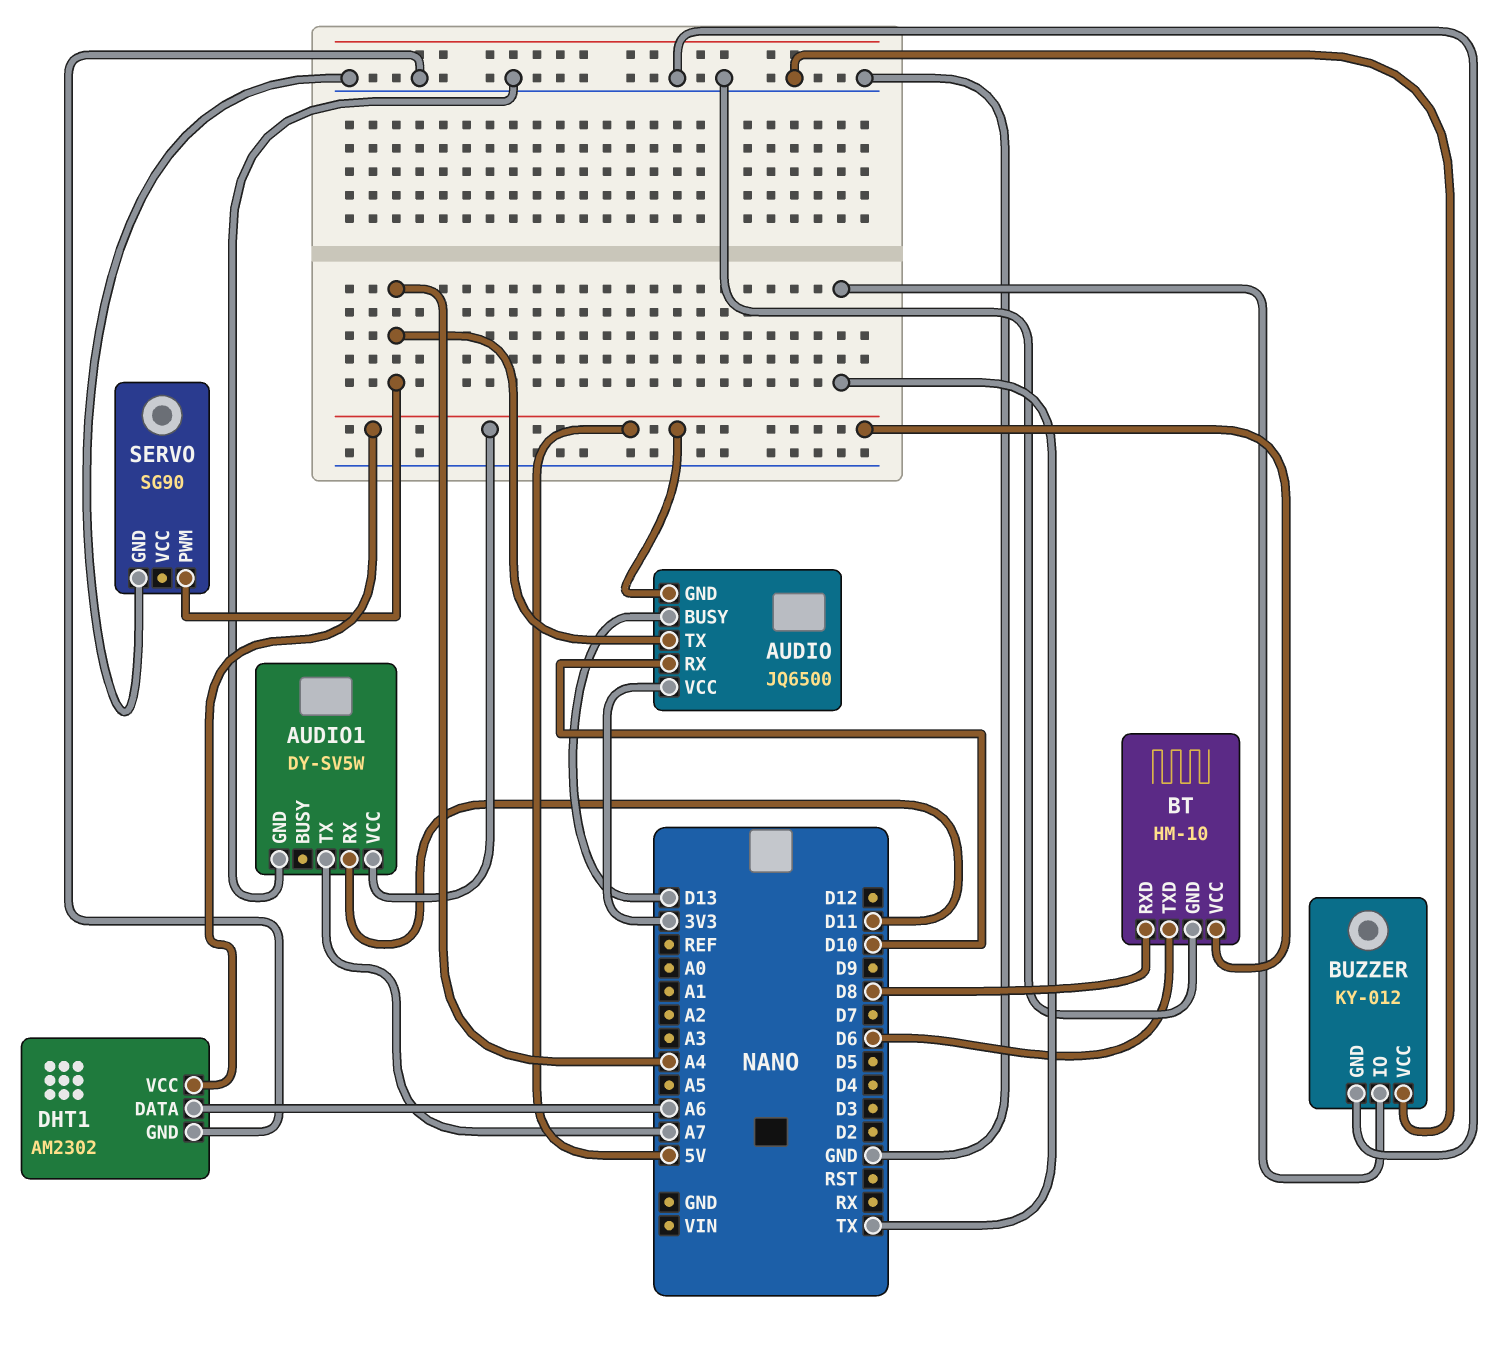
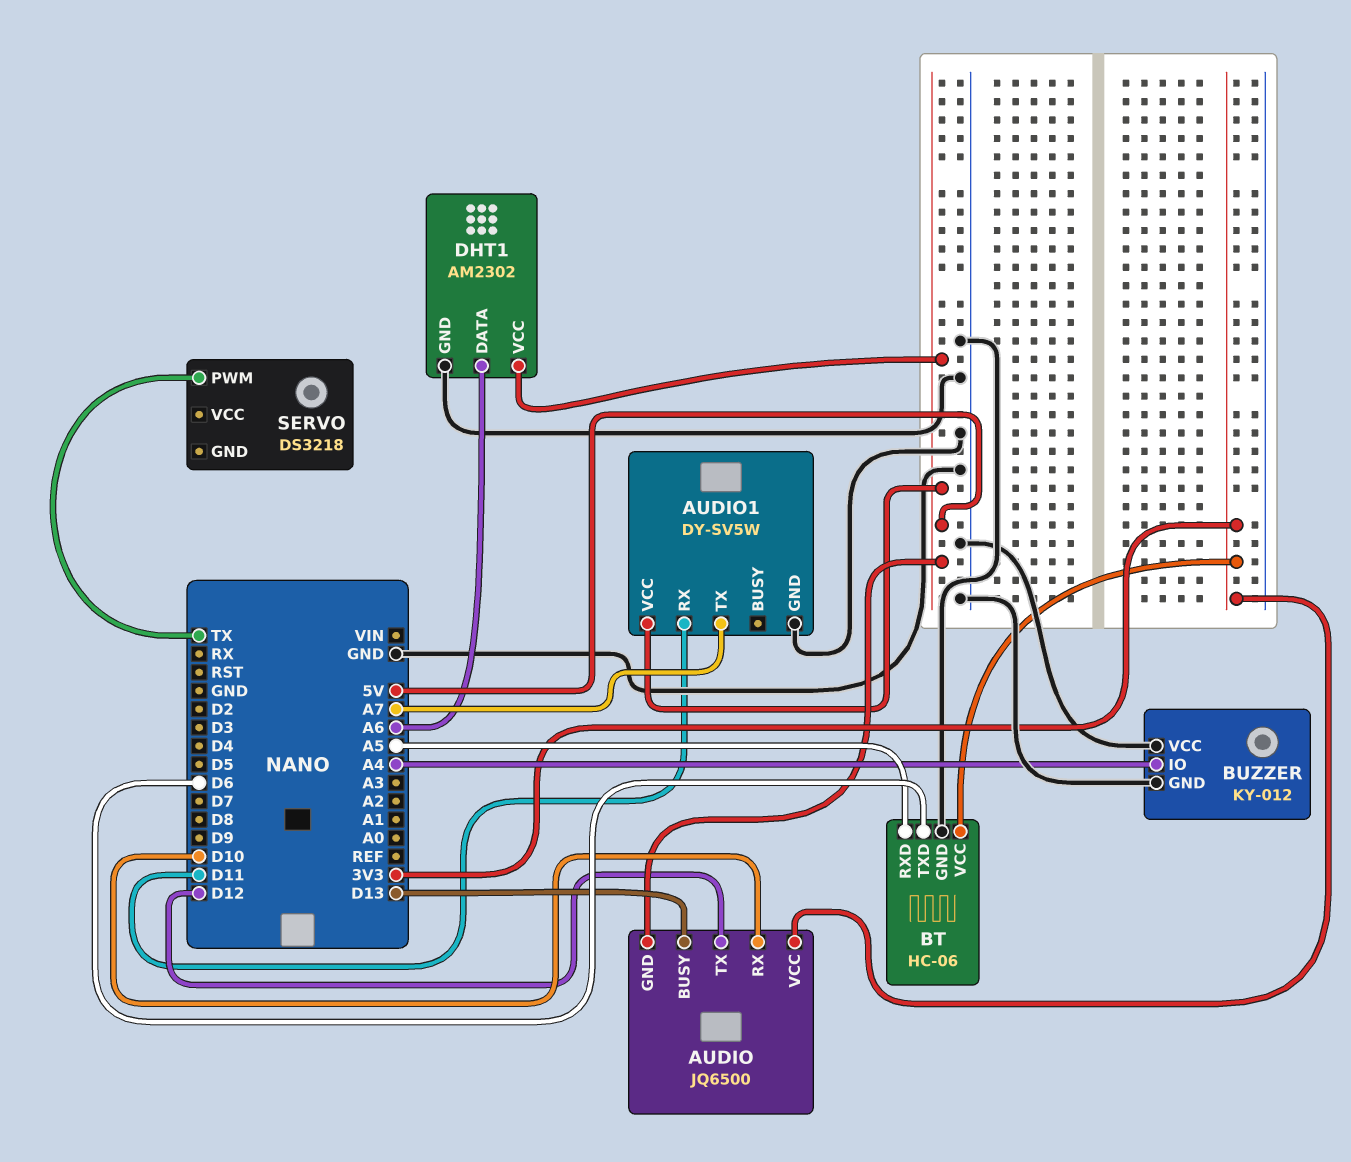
AUDIO pin TX: A4 -> D12
BT: HM-10 -> HC-06
BT pin RXD: D8 -> A5
BT pin VCC: 5V -> 3V3
BUZZER pin IO: TX -> A4
SERVO: SG90 -> DS3218
SERVO pin GND: GND -> none
SERVO pin PWM: A4 -> TX

